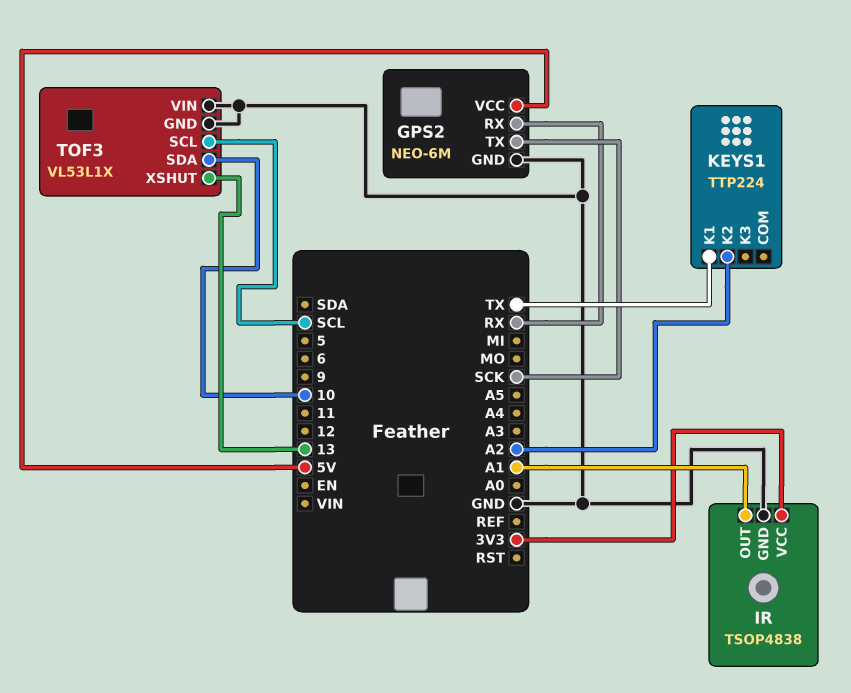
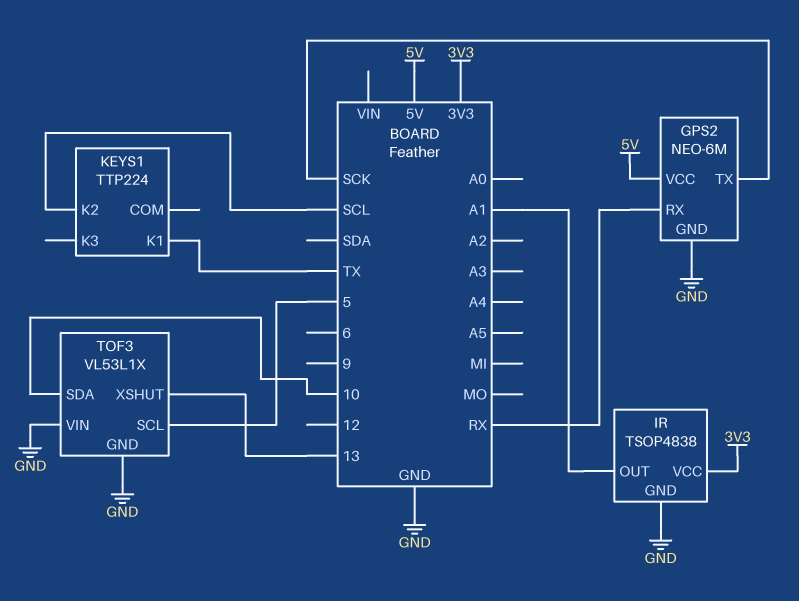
KEYS1 pin K2: A2 -> SCL
TOF3 pin SCL: SCL -> 5

